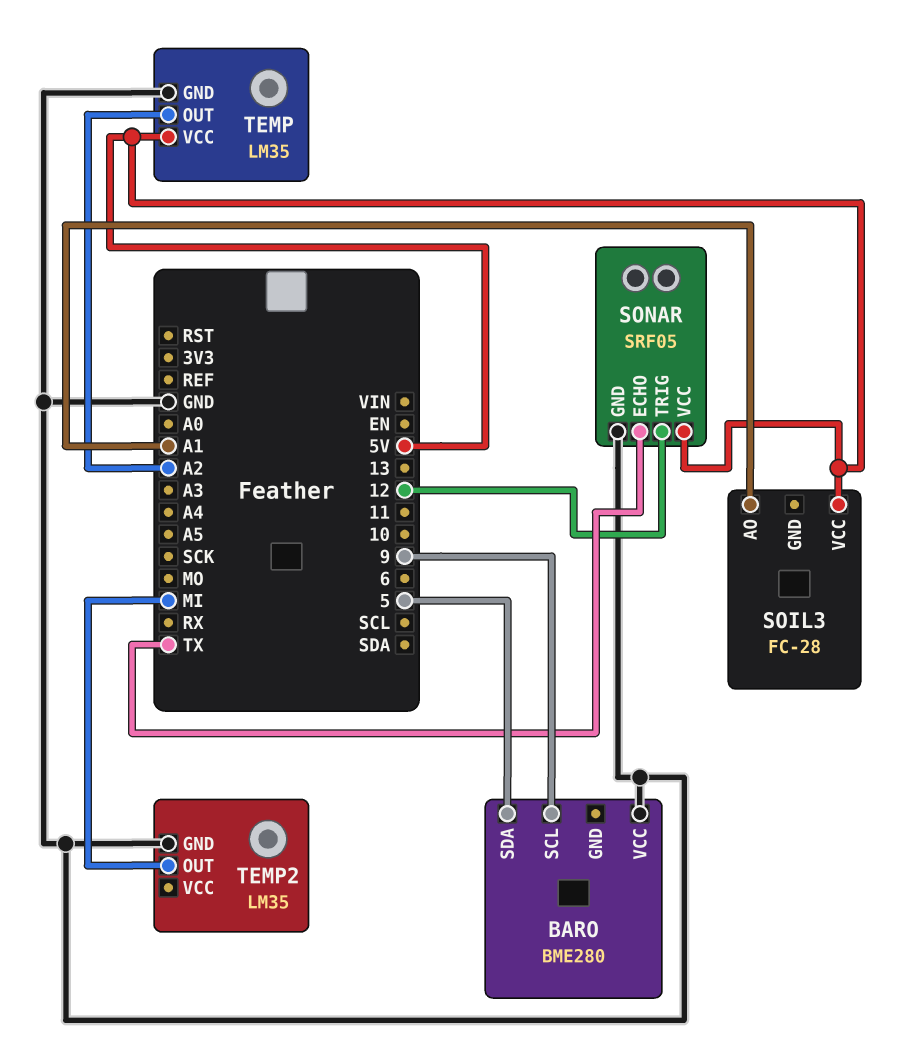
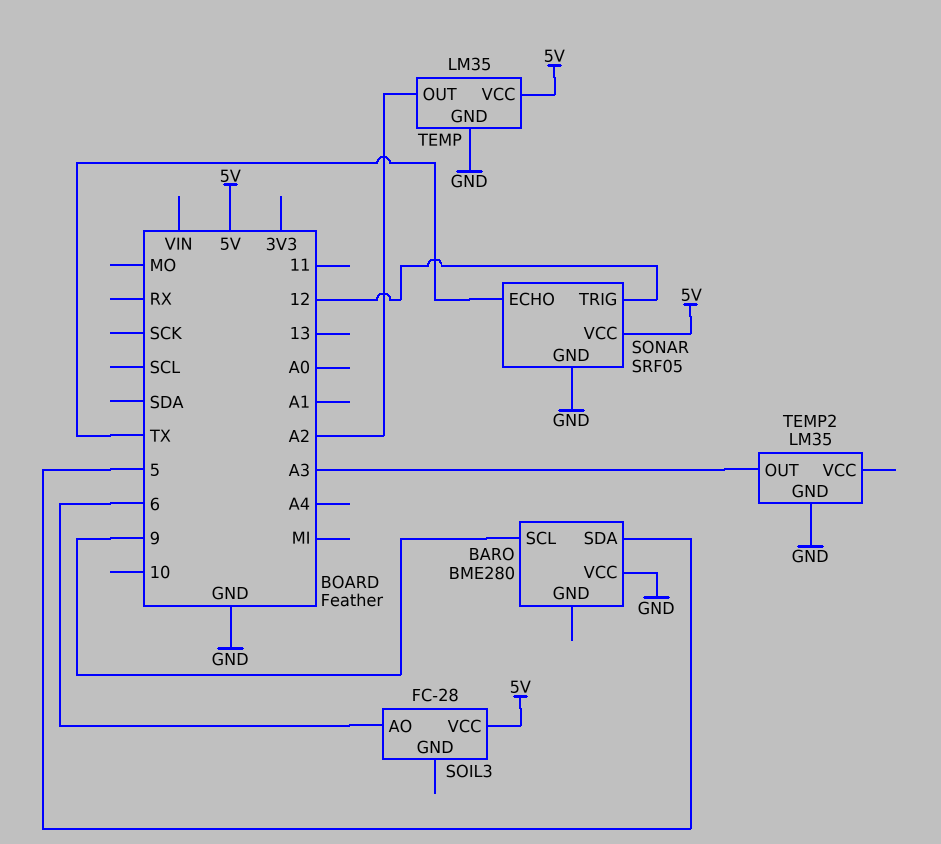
SOIL3 pin AO: A1 -> 6
TEMP2 pin OUT: MI -> A3

